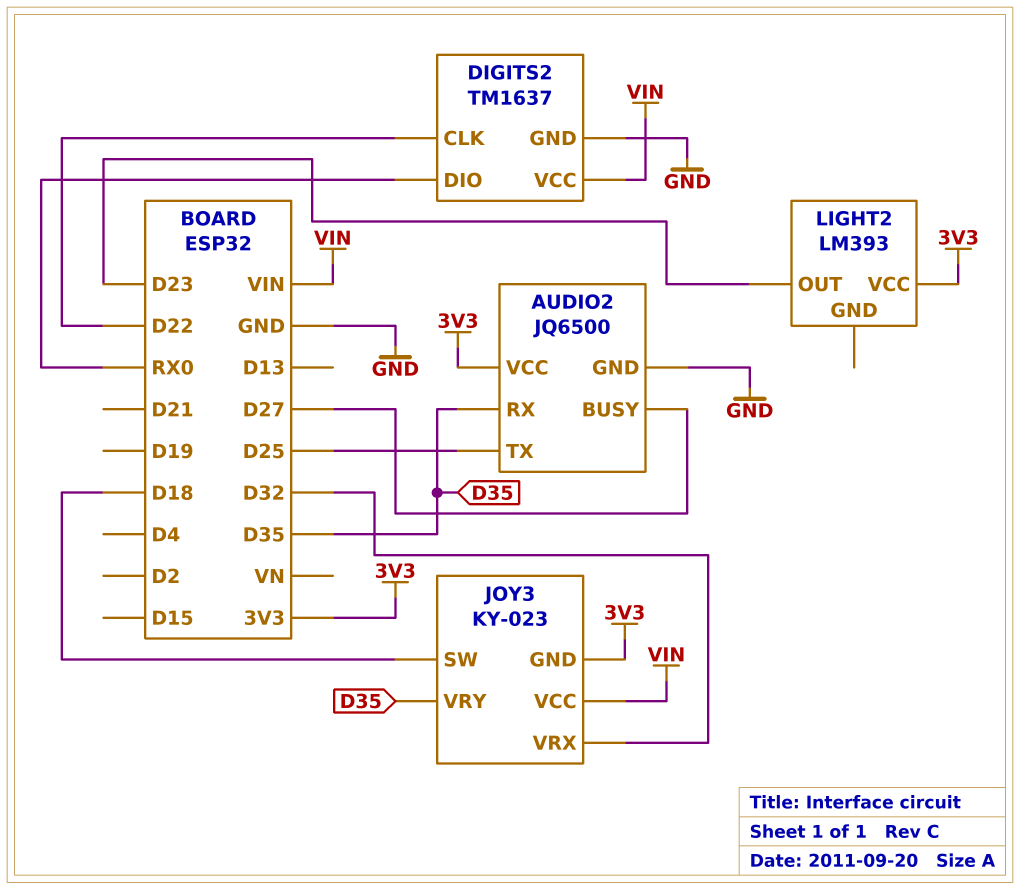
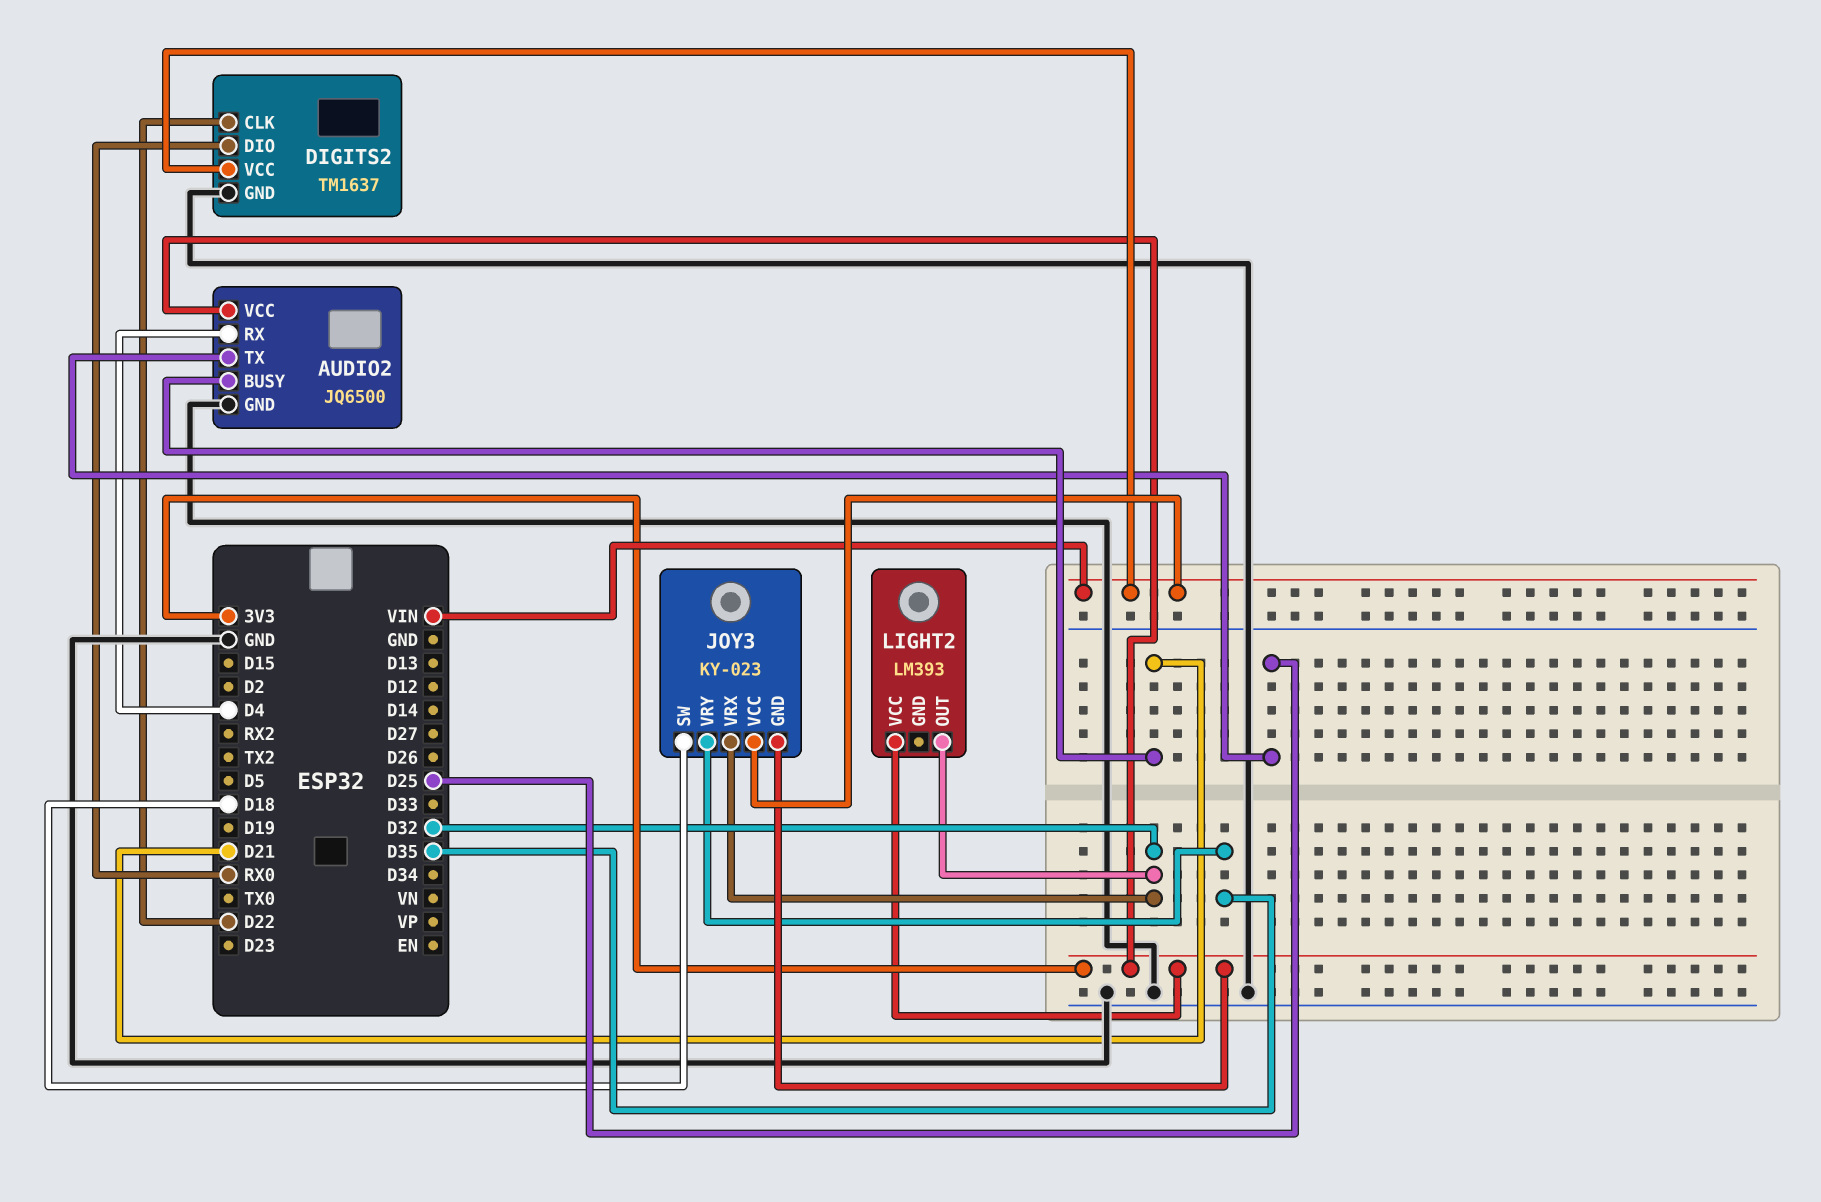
AUDIO2 pin BUSY: D27 -> D21
AUDIO2 pin RX: D35 -> D4
LIGHT2 pin OUT: D23 -> D32

